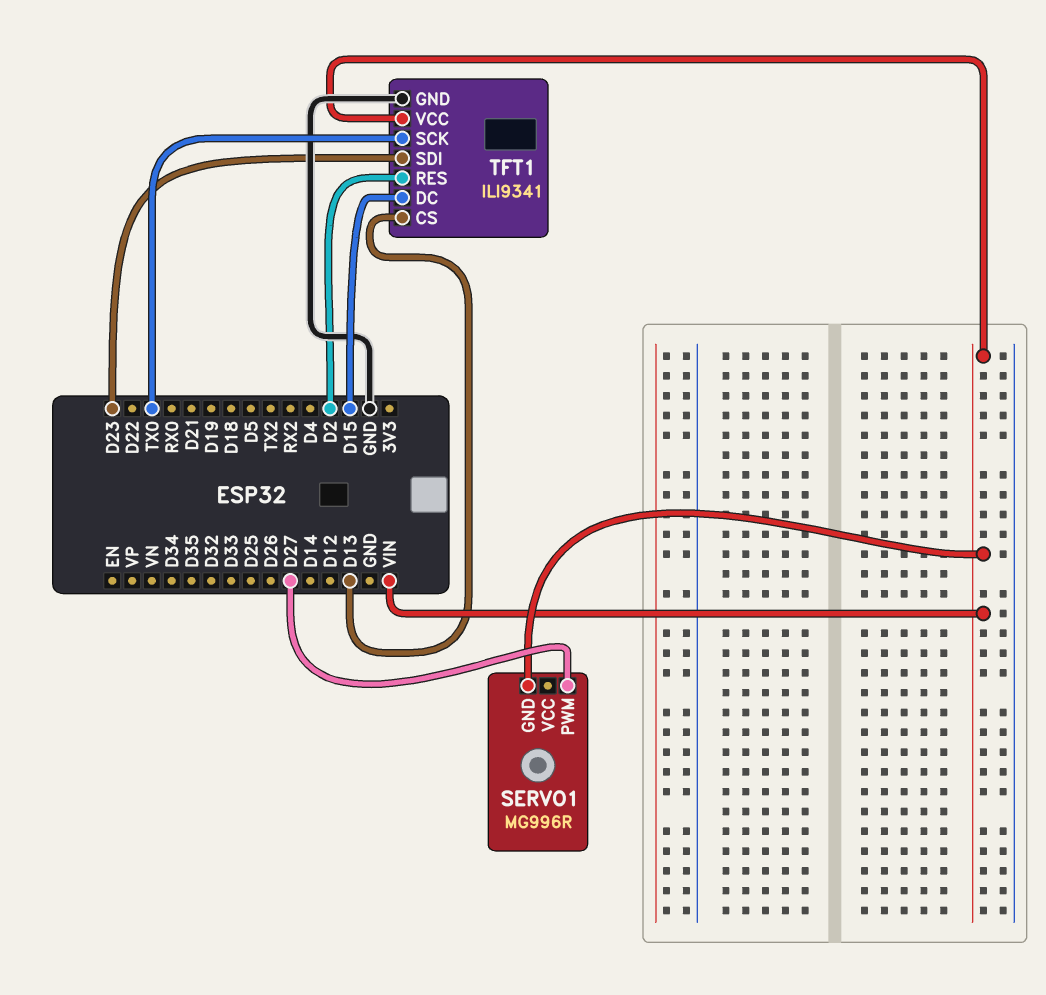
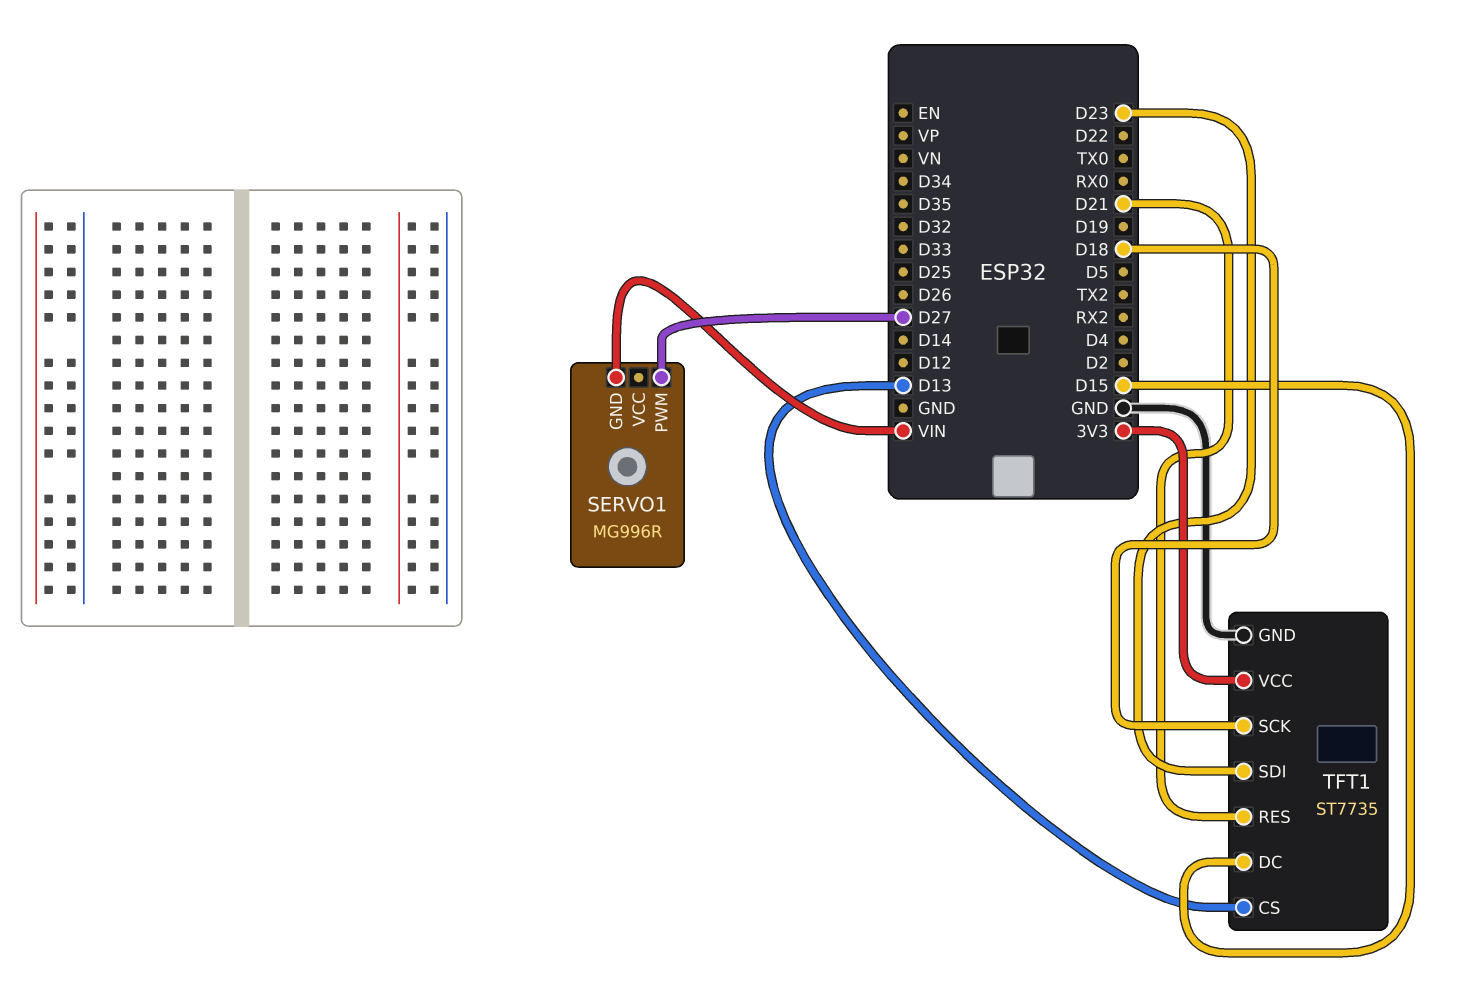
TFT1: ILI9341 -> ST7735
TFT1 pin RES: D2 -> D21
TFT1 pin SCK: TX0 -> D18
TFT1 pin VCC: VIN -> 3V3

